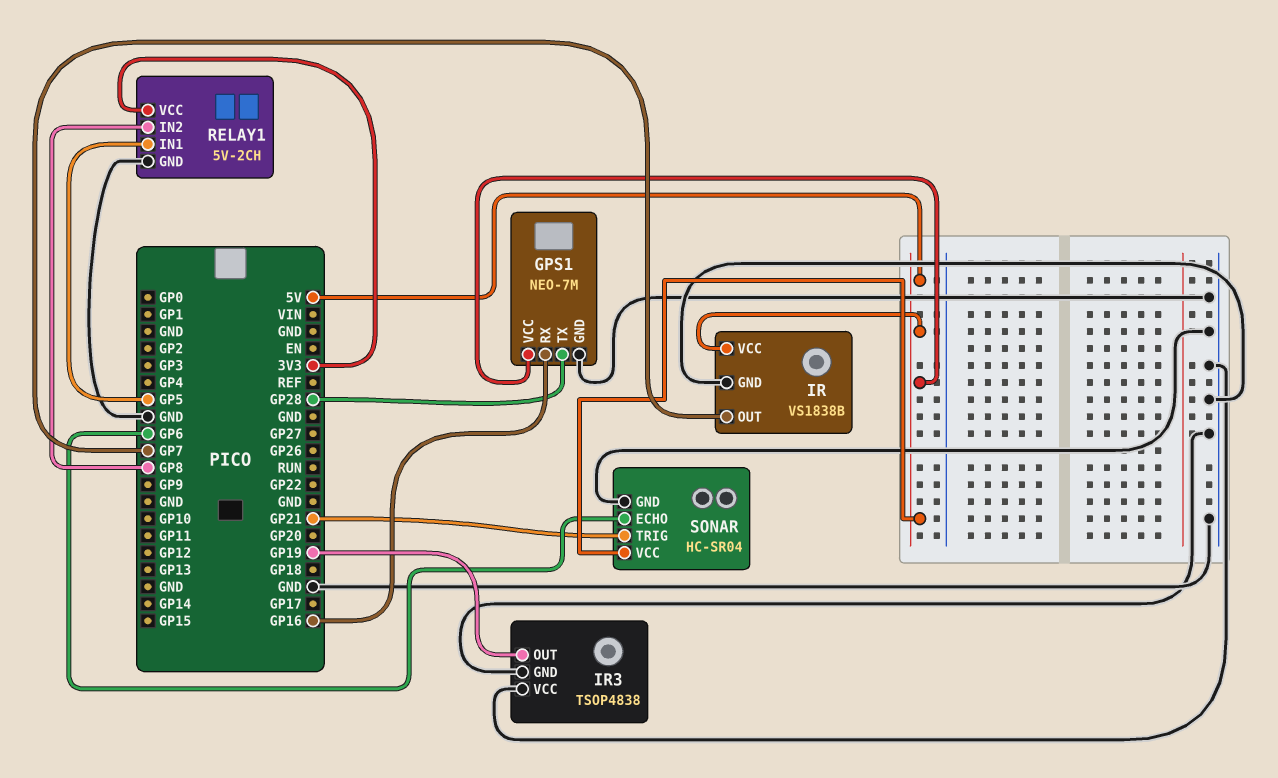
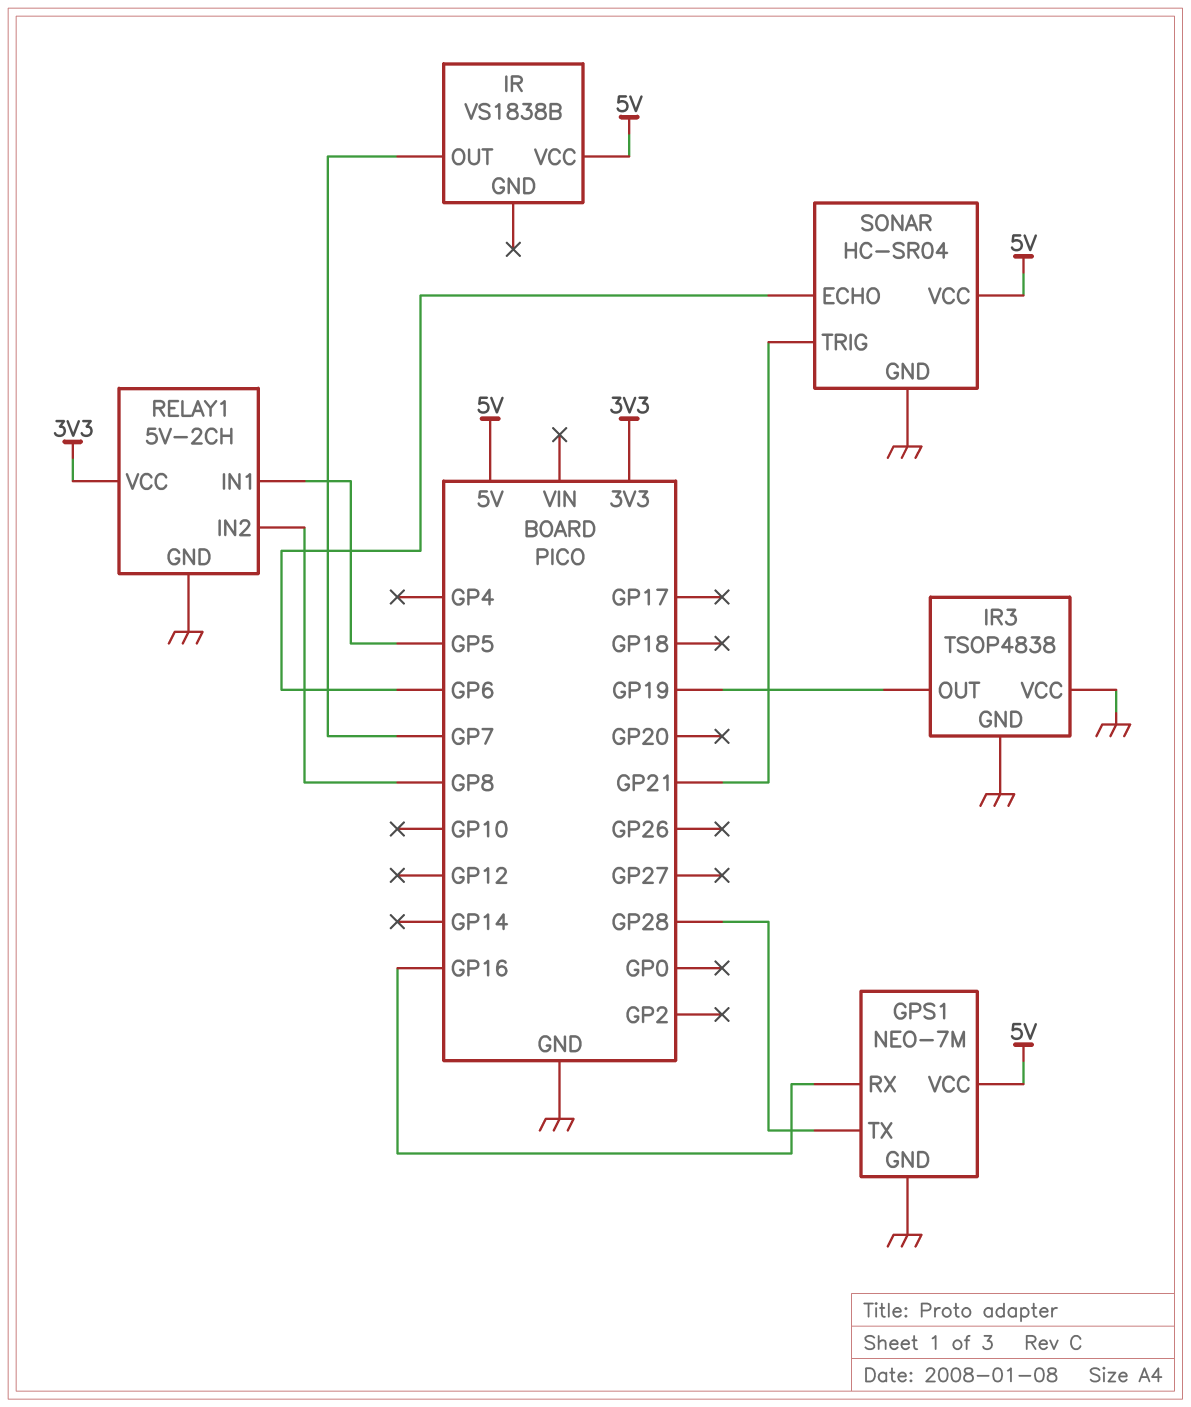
IR pin GND: GND -> none

